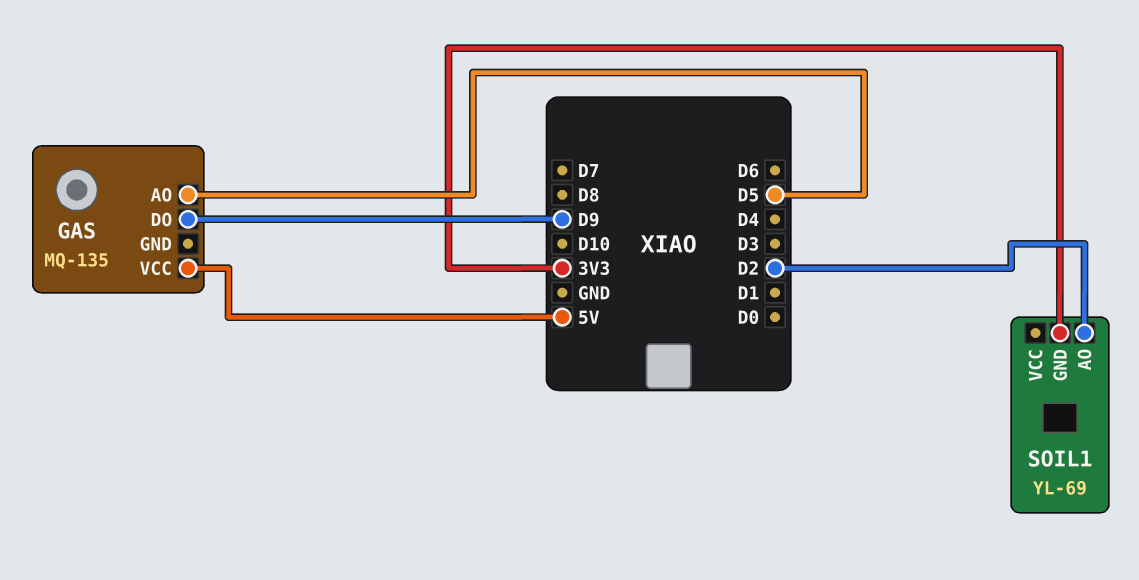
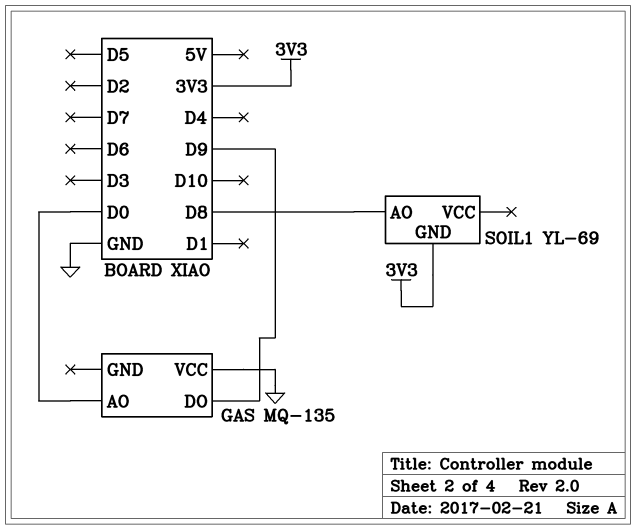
GAS pin AO: D5 -> D0
GAS pin VCC: 5V -> GND
SOIL1 pin AO: D2 -> D8

